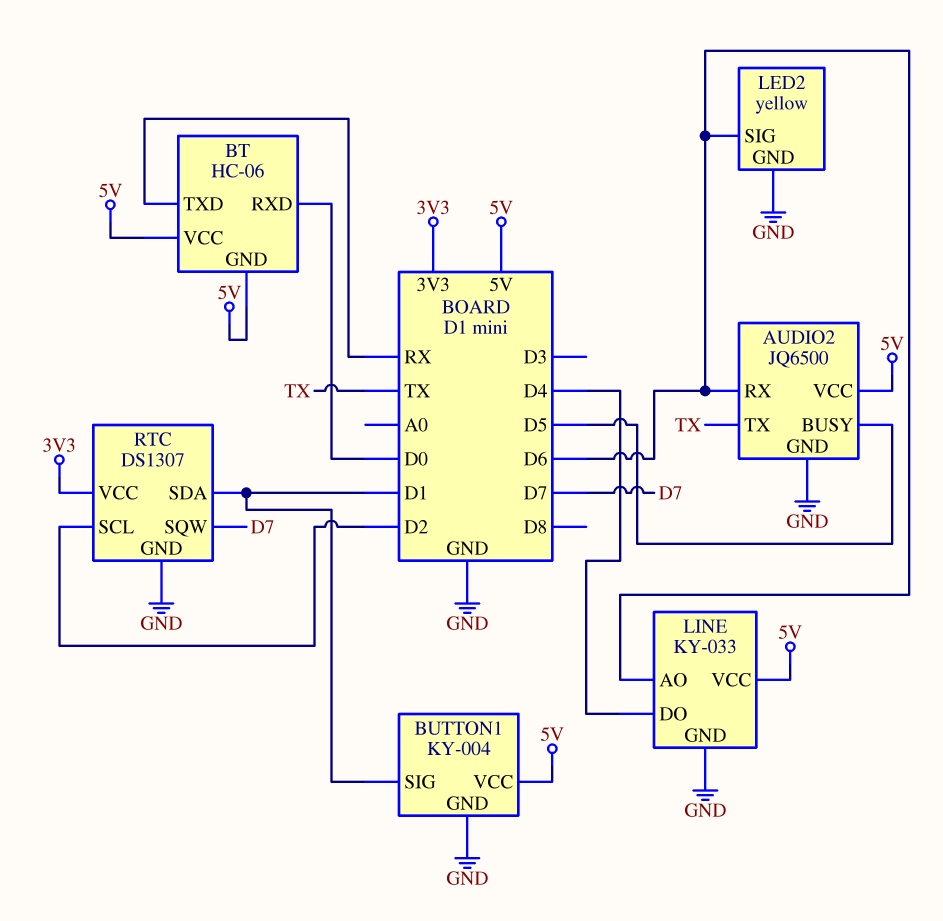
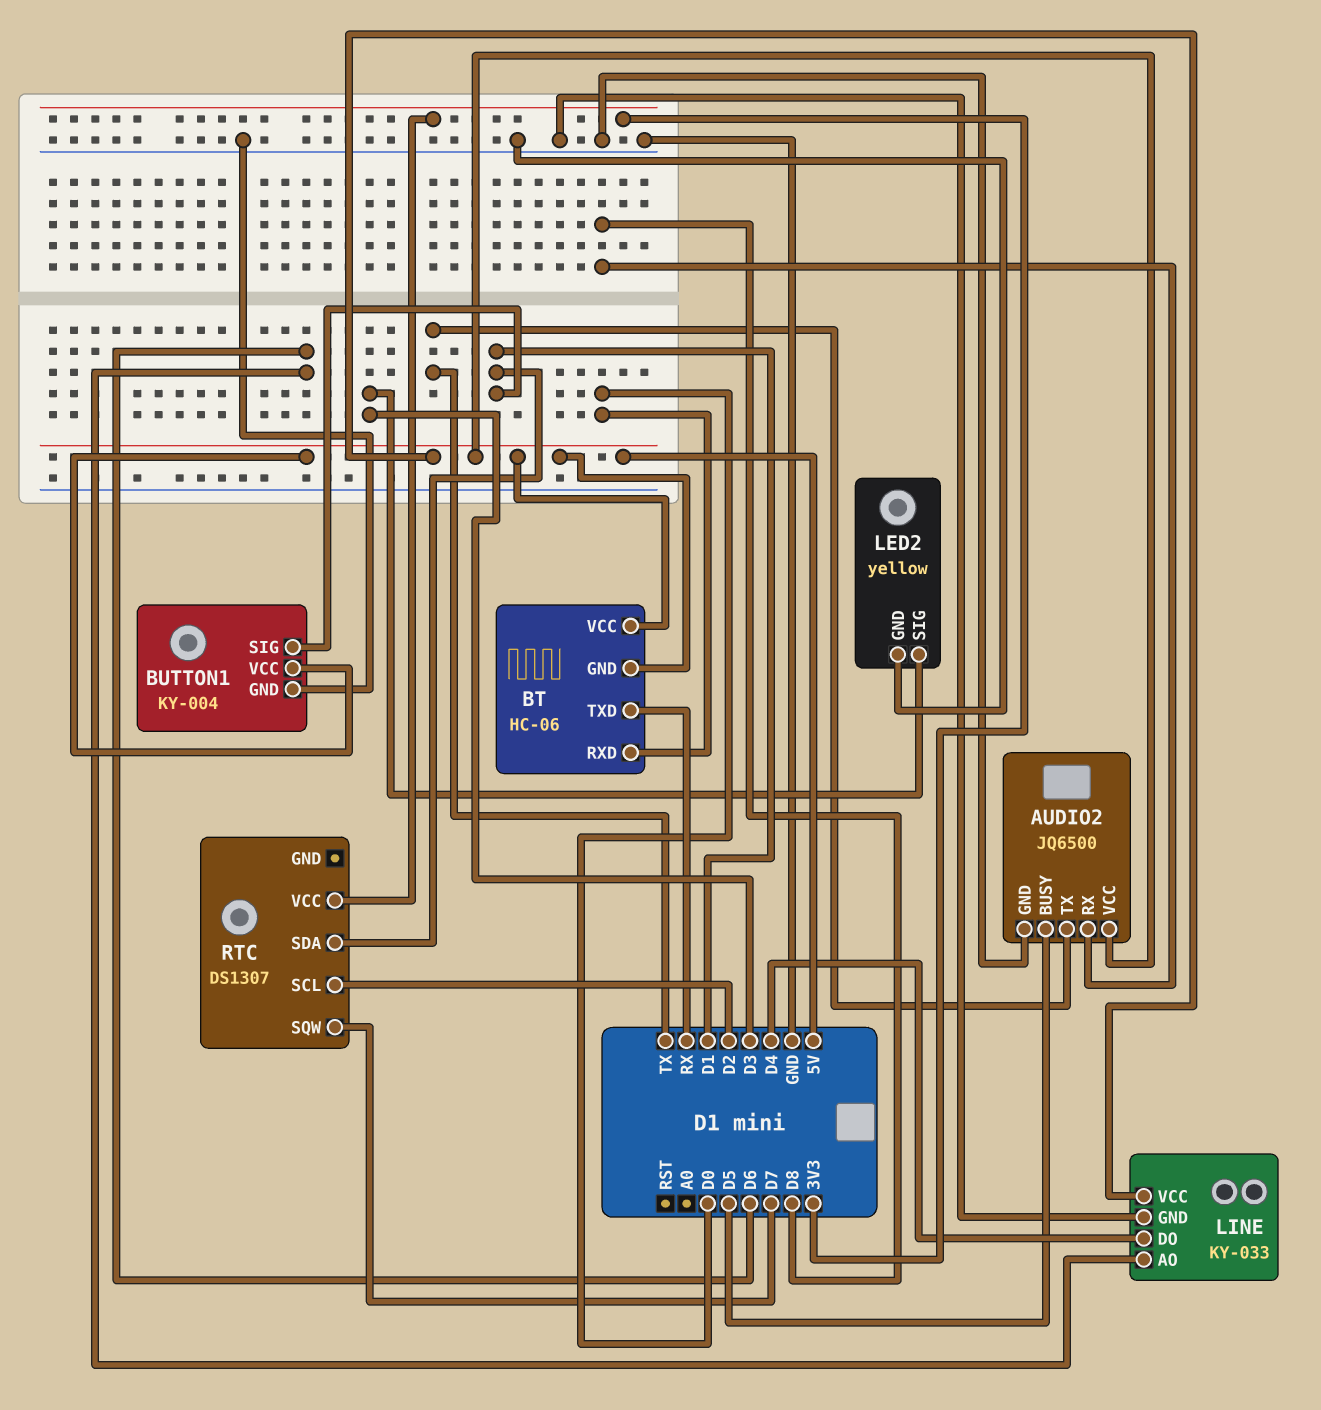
AUDIO2 pin RX: D6 -> D8
LED2 pin SIG: D6 -> D3
RTC pin GND: GND -> none

